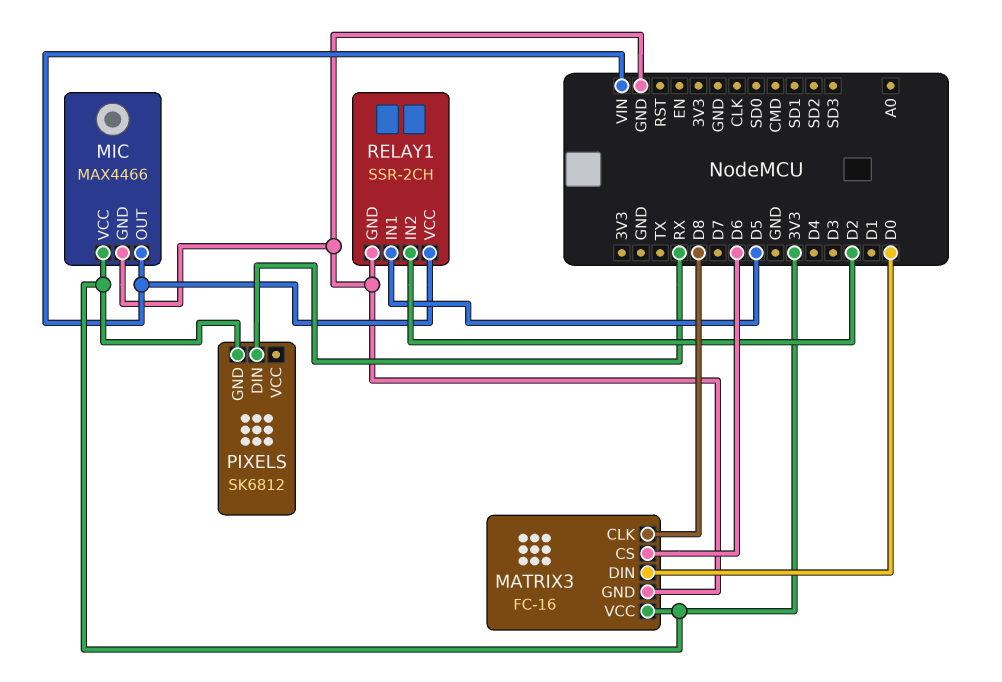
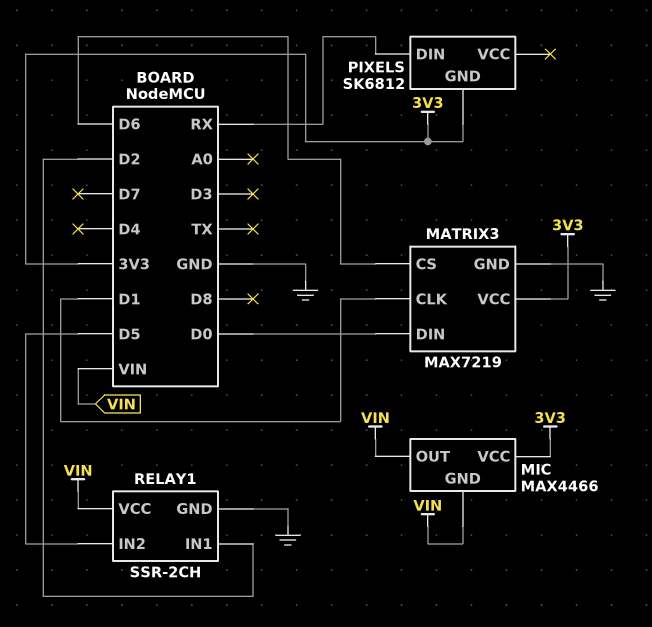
MATRIX3: FC-16 -> MAX7219
MATRIX3 pin CLK: D8 -> D1
MIC pin GND: GND -> VIN
RELAY1 pin IN1: D5 -> D2
RELAY1 pin IN2: D2 -> D5

